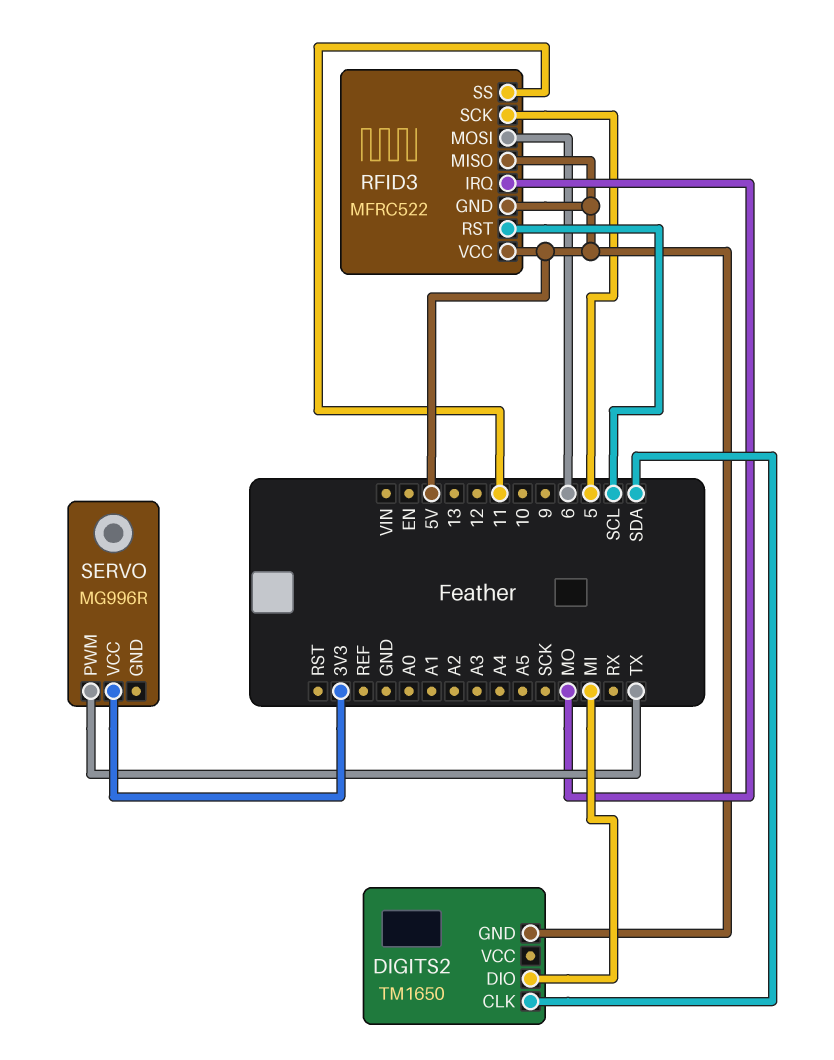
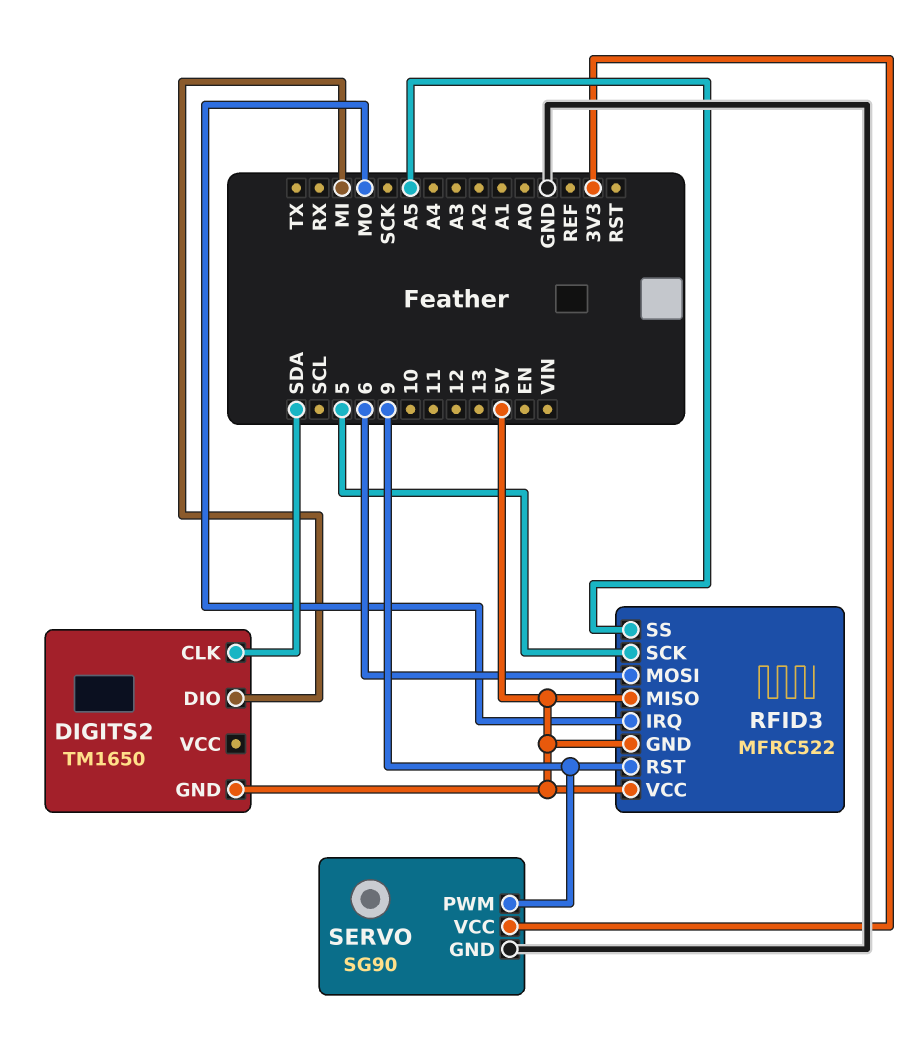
RFID3 pin RST: SCL -> 9
RFID3 pin SS: 11 -> A5
SERVO: MG996R -> SG90
SERVO pin GND: none -> GND
SERVO pin PWM: TX -> 9

